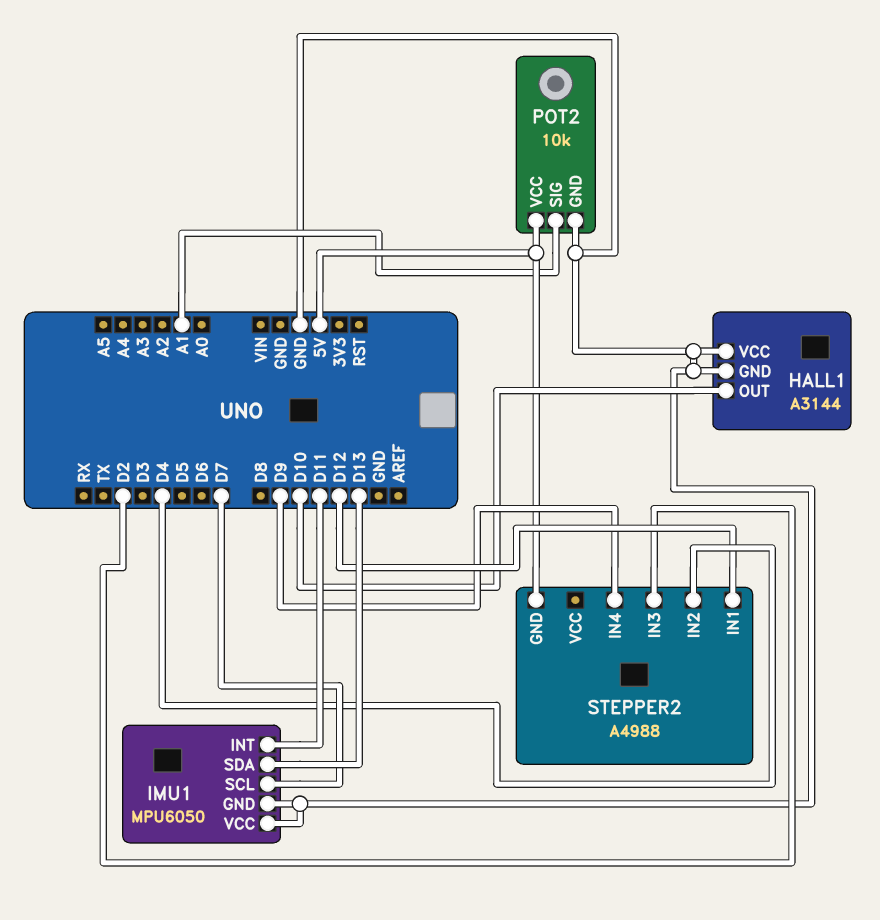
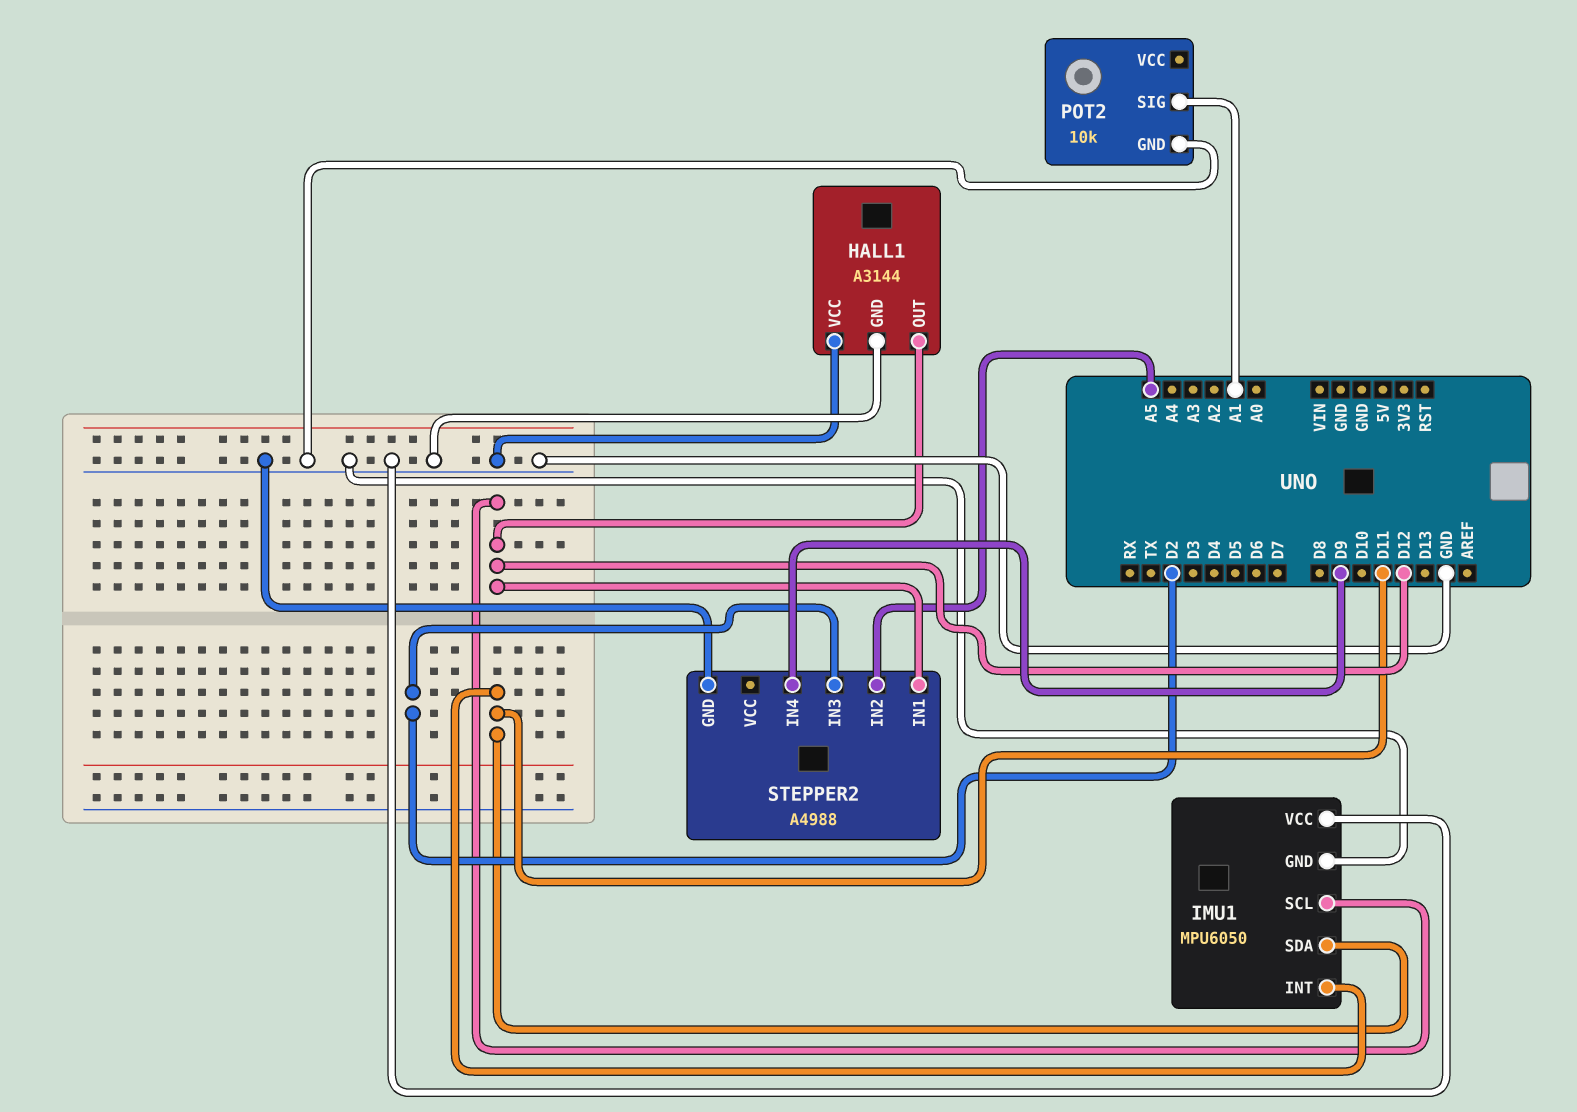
HALL1 pin OUT: D10 -> D12
IMU1 pin SCL: D7 -> D12
IMU1 pin SDA: D13 -> D11
POT2 pin VCC: 5V -> none
STEPPER2 pin GND: 5V -> GND
STEPPER2 pin IN2: D4 -> A5

